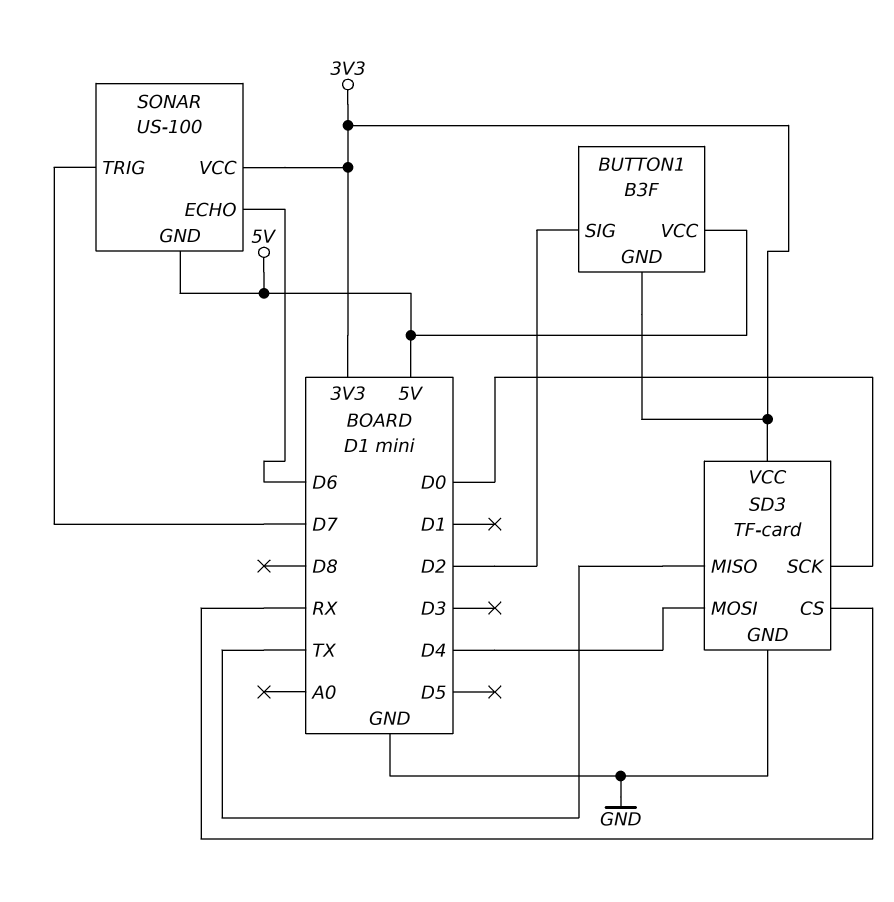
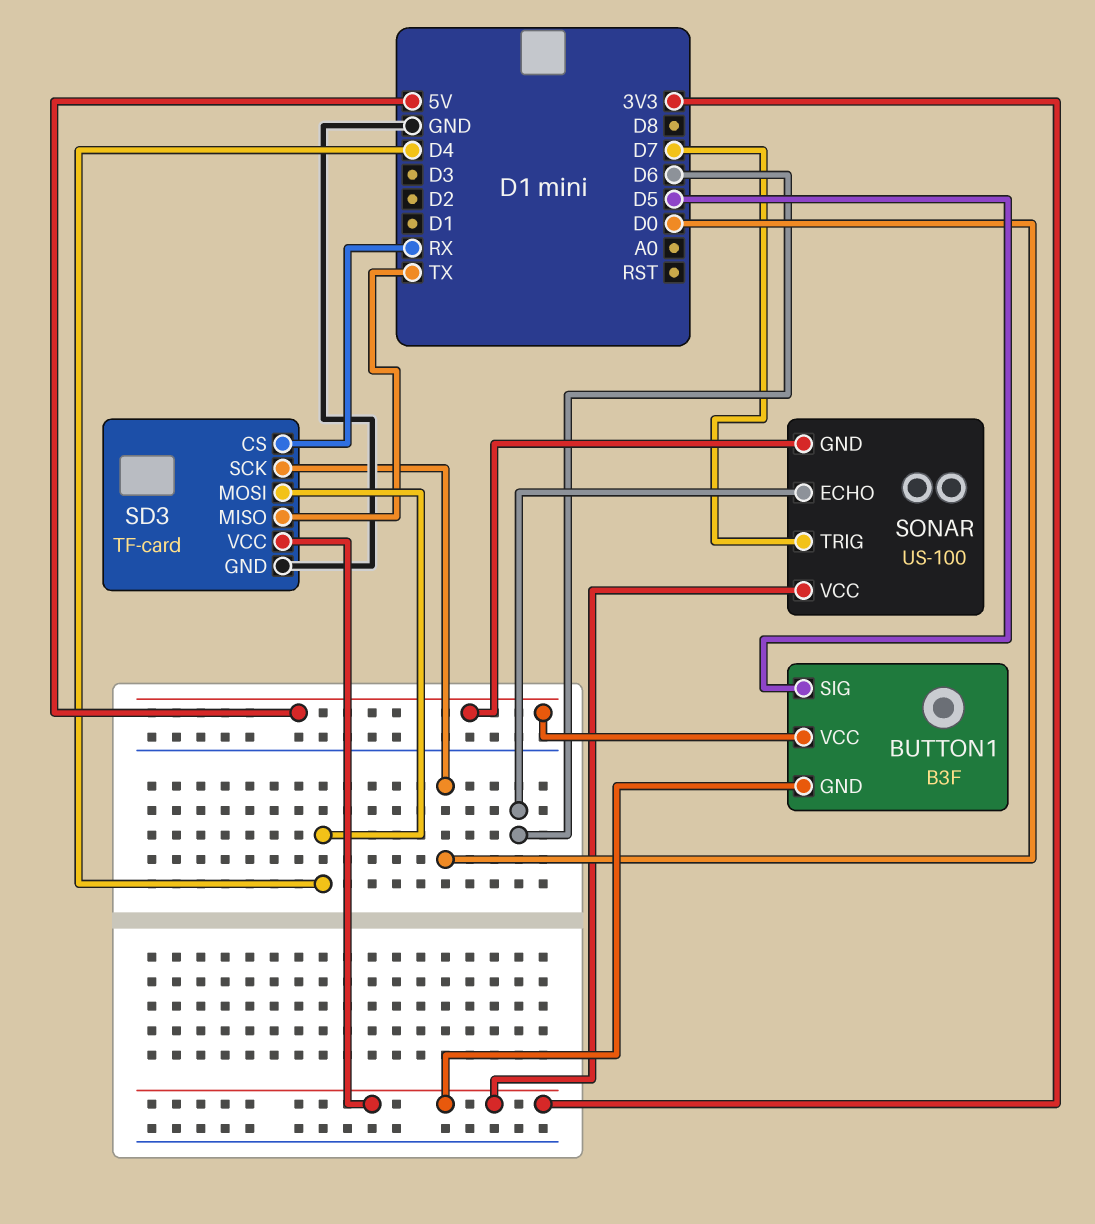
BUTTON1 pin SIG: D2 -> D5

